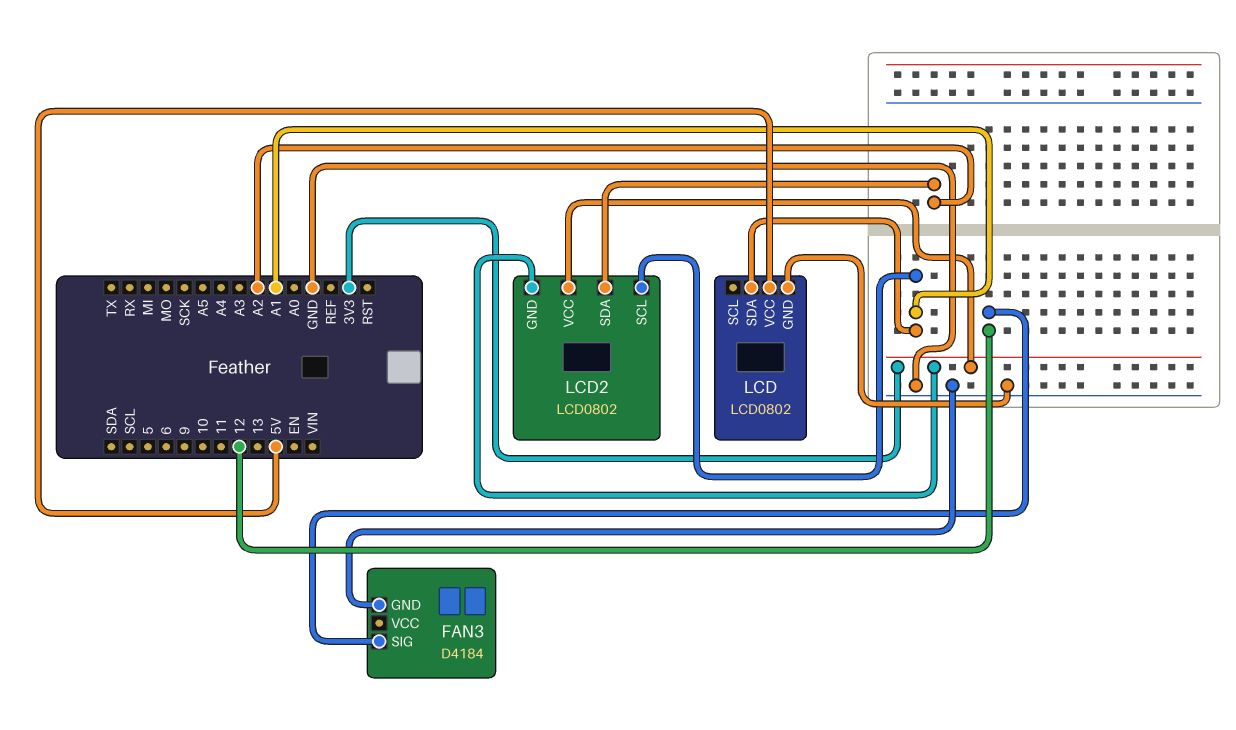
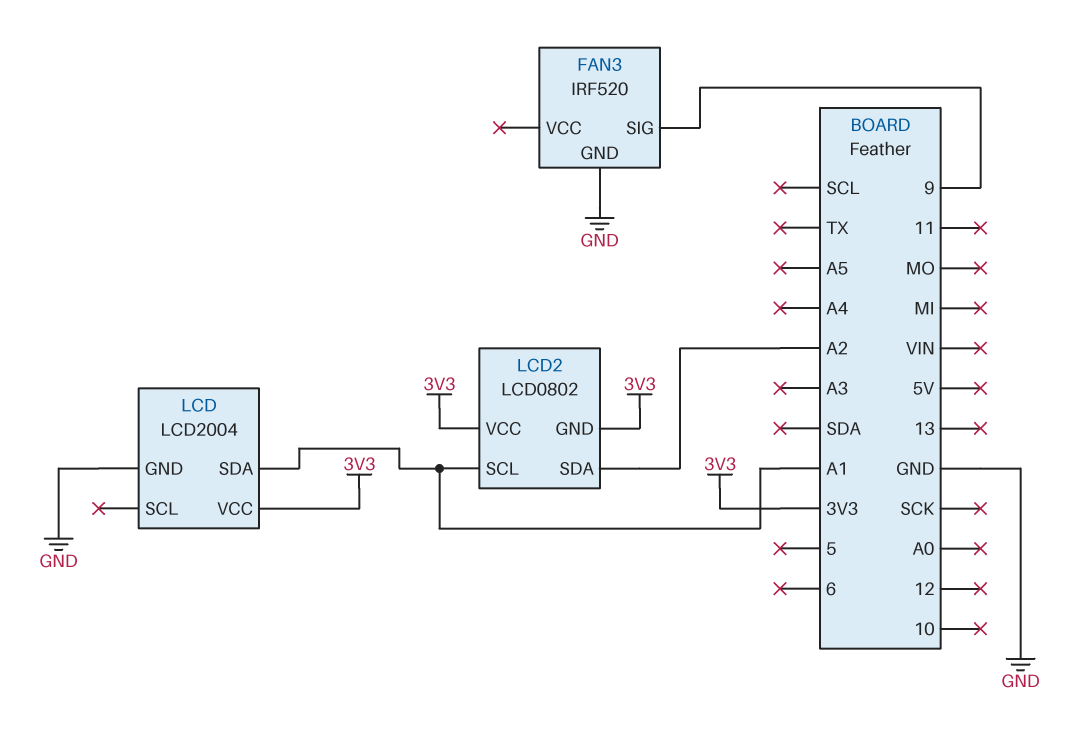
FAN3: D4184 -> IRF520
FAN3 pin SIG: 12 -> 9
LCD: LCD0802 -> LCD2004
LCD pin VCC: 5V -> 3V3

